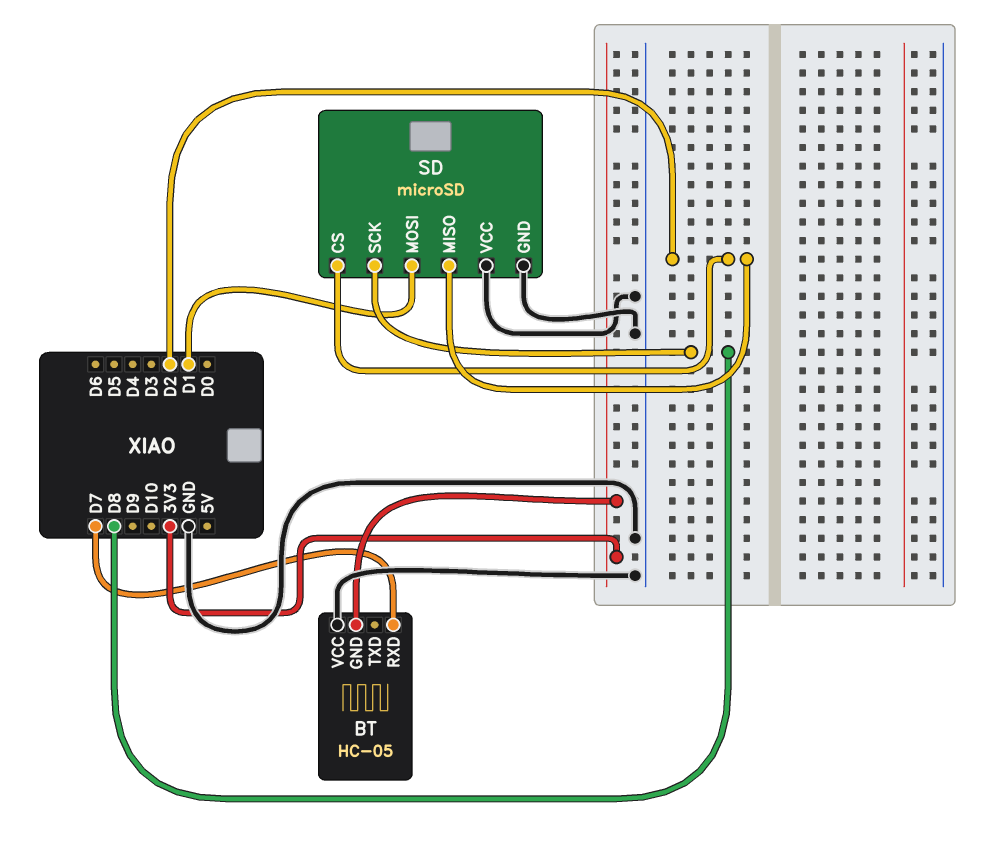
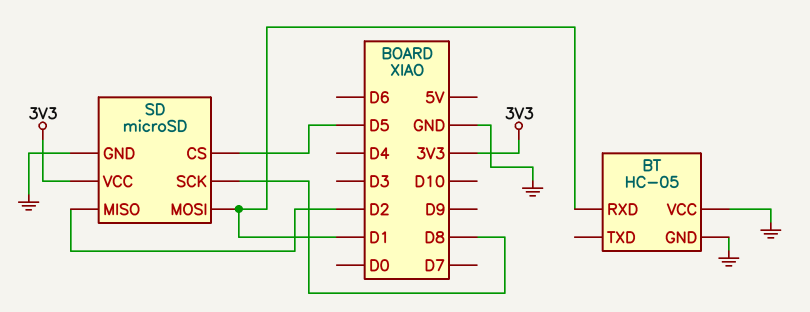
BT pin GND: 3V3 -> GND
BT pin RXD: D7 -> D1
SD pin CS: D2 -> D5
SD pin VCC: GND -> 3V3

